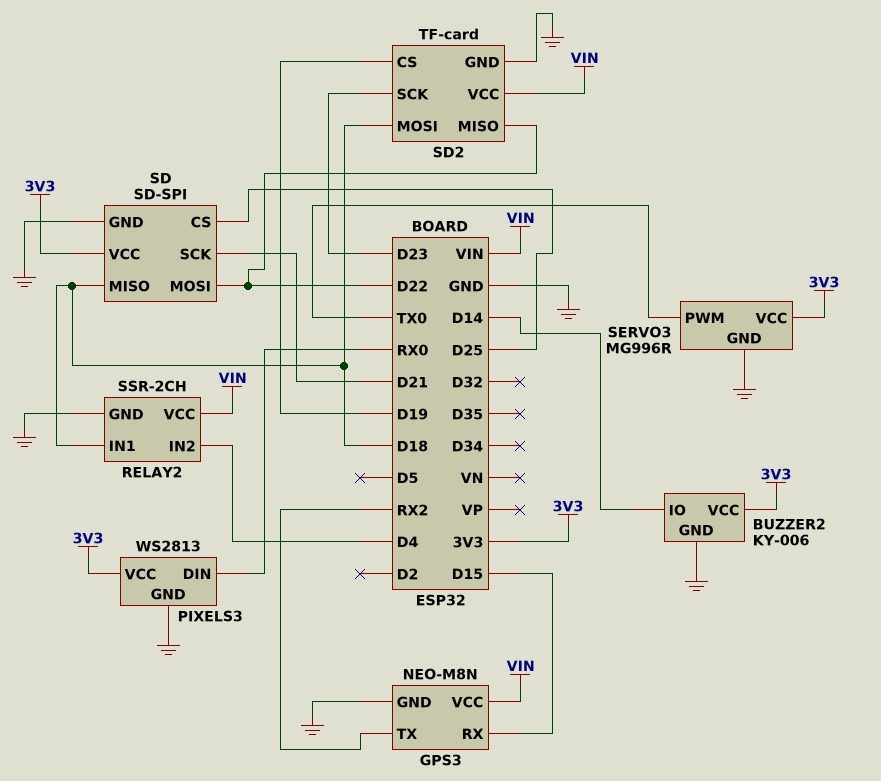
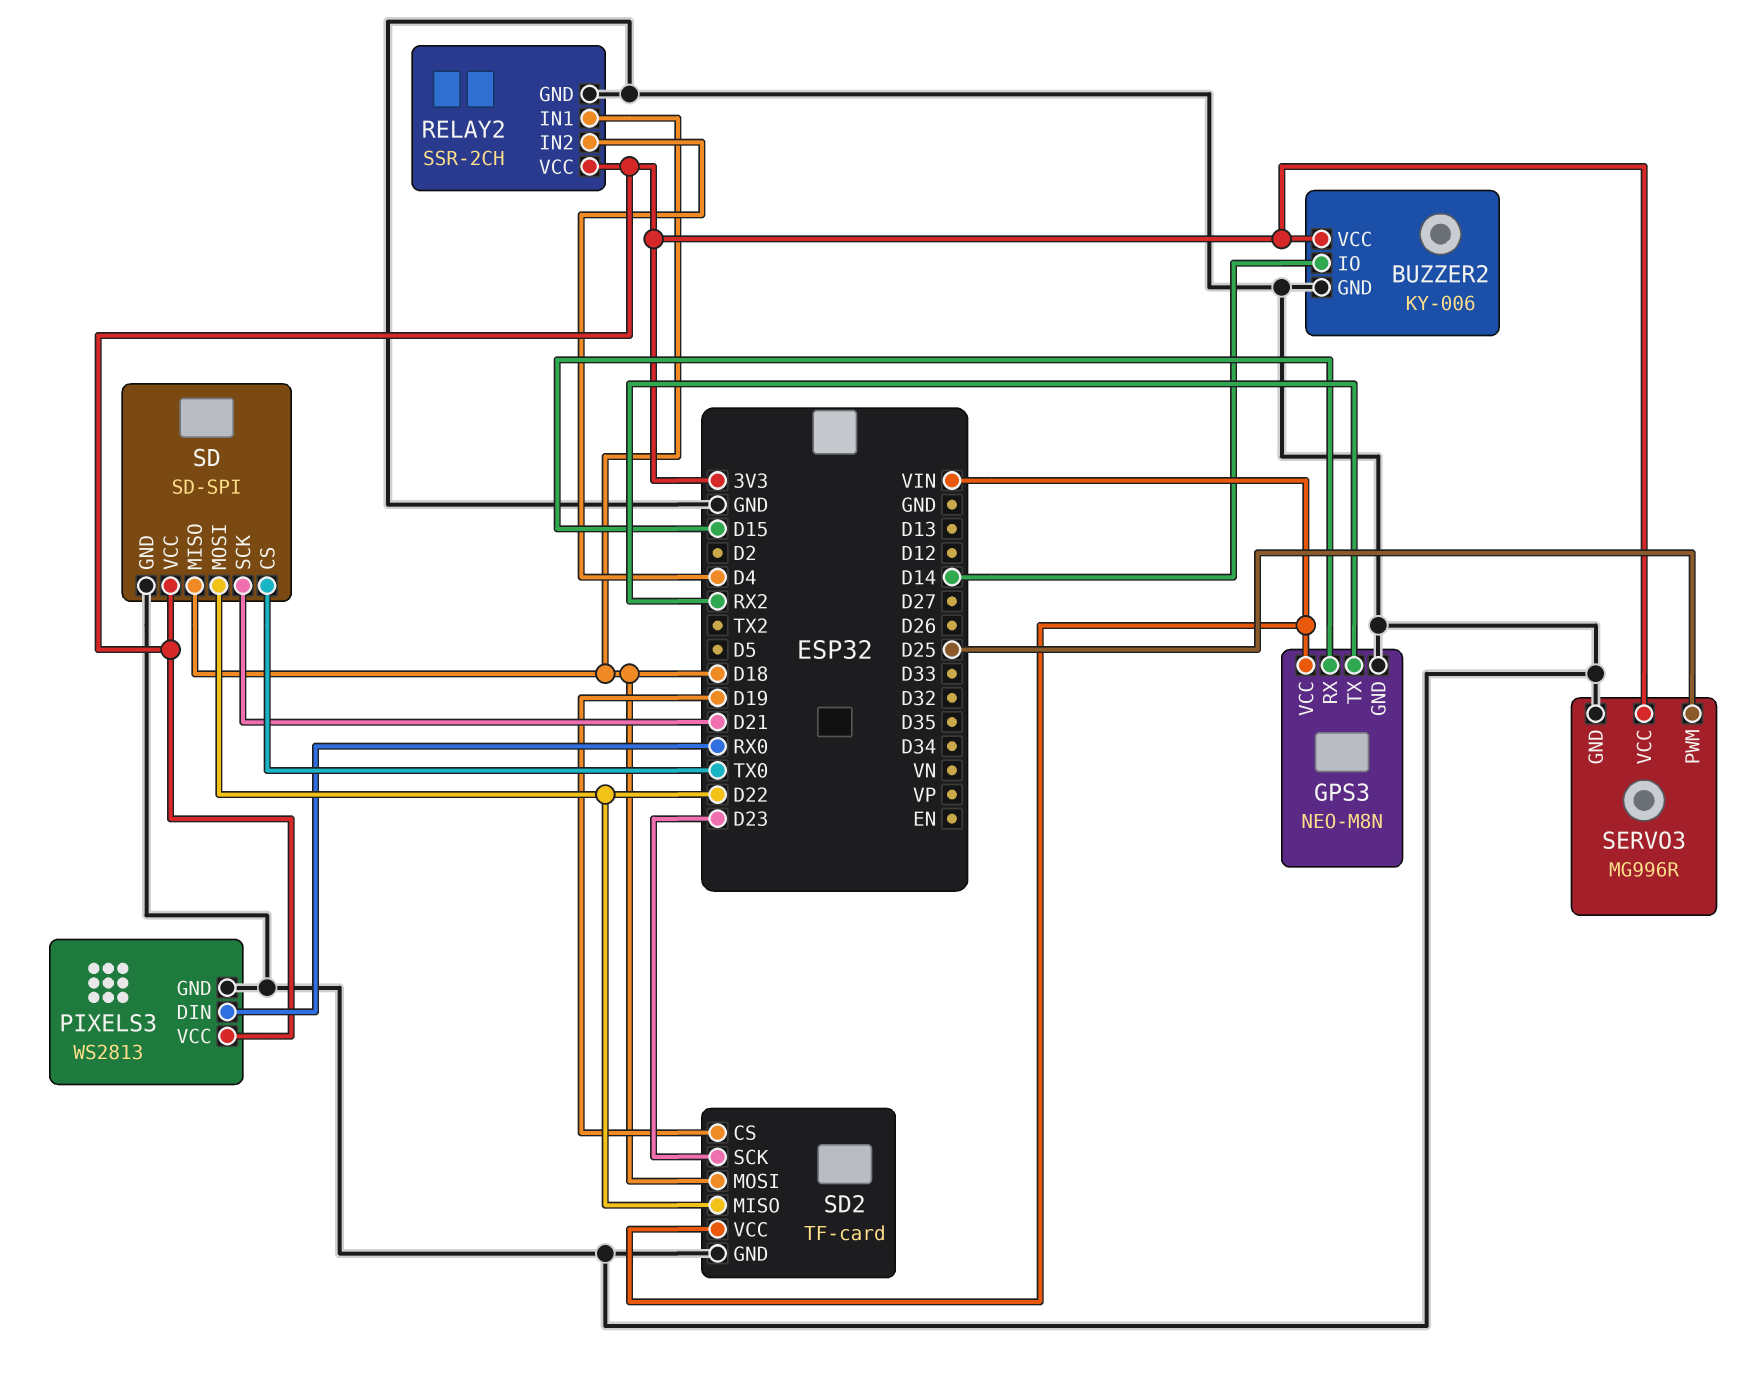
RELAY2 pin VCC: VIN -> 3V3
SD pin CS: D25 -> TX0
SERVO3 pin PWM: TX0 -> D25

